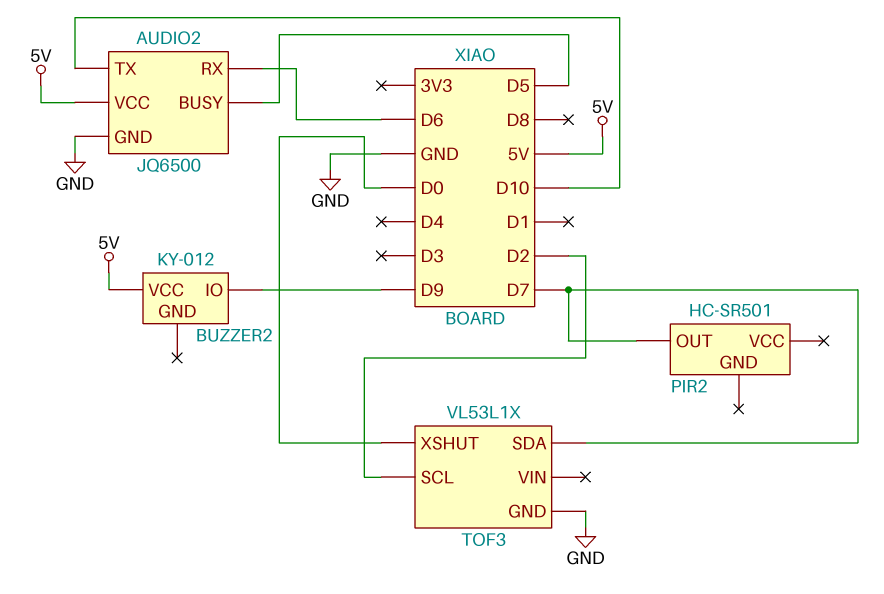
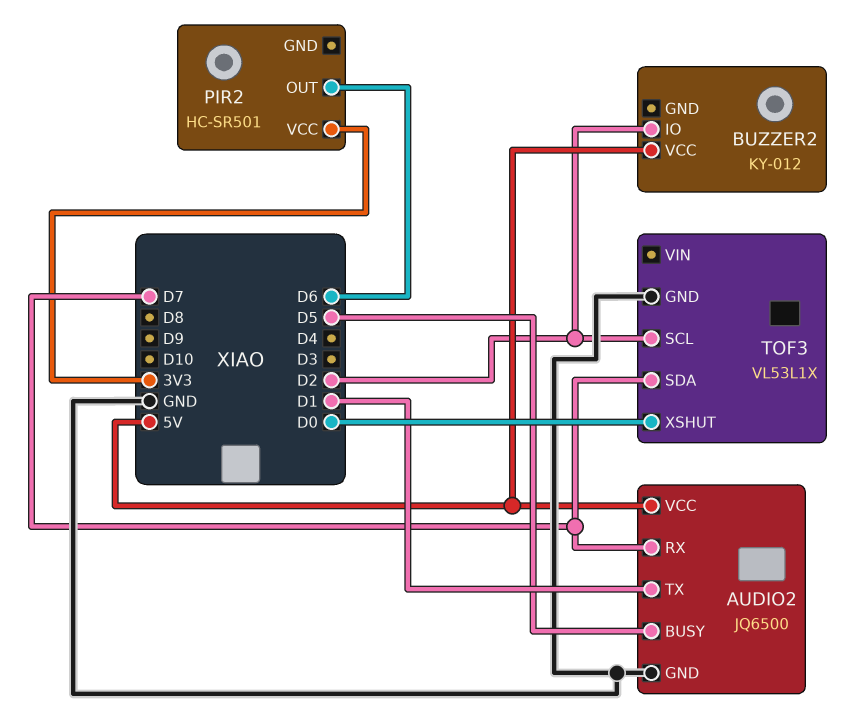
AUDIO2 pin RX: D6 -> D7
AUDIO2 pin TX: D10 -> D1
BUZZER2 pin IO: D9 -> D2
PIR2 pin OUT: D7 -> D6
PIR2 pin VCC: none -> 3V3

